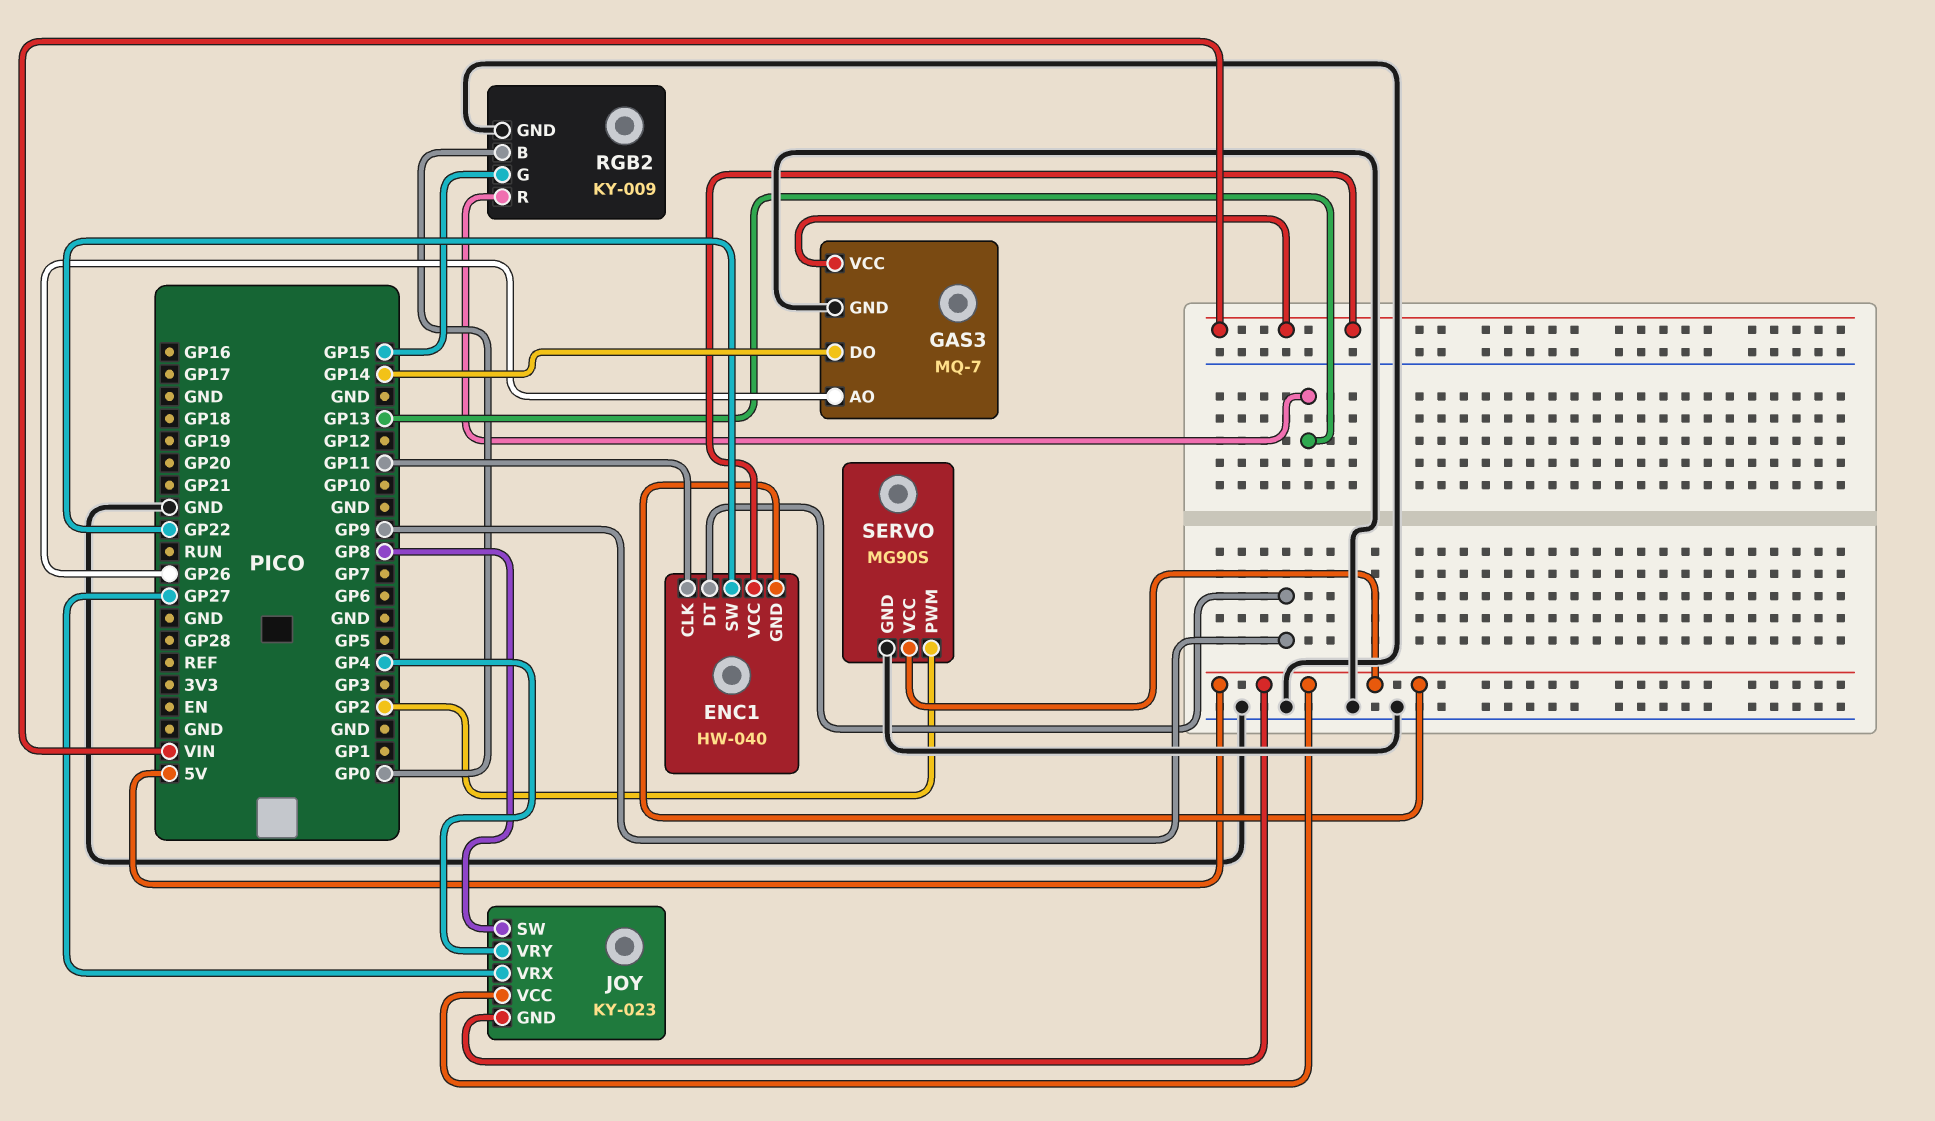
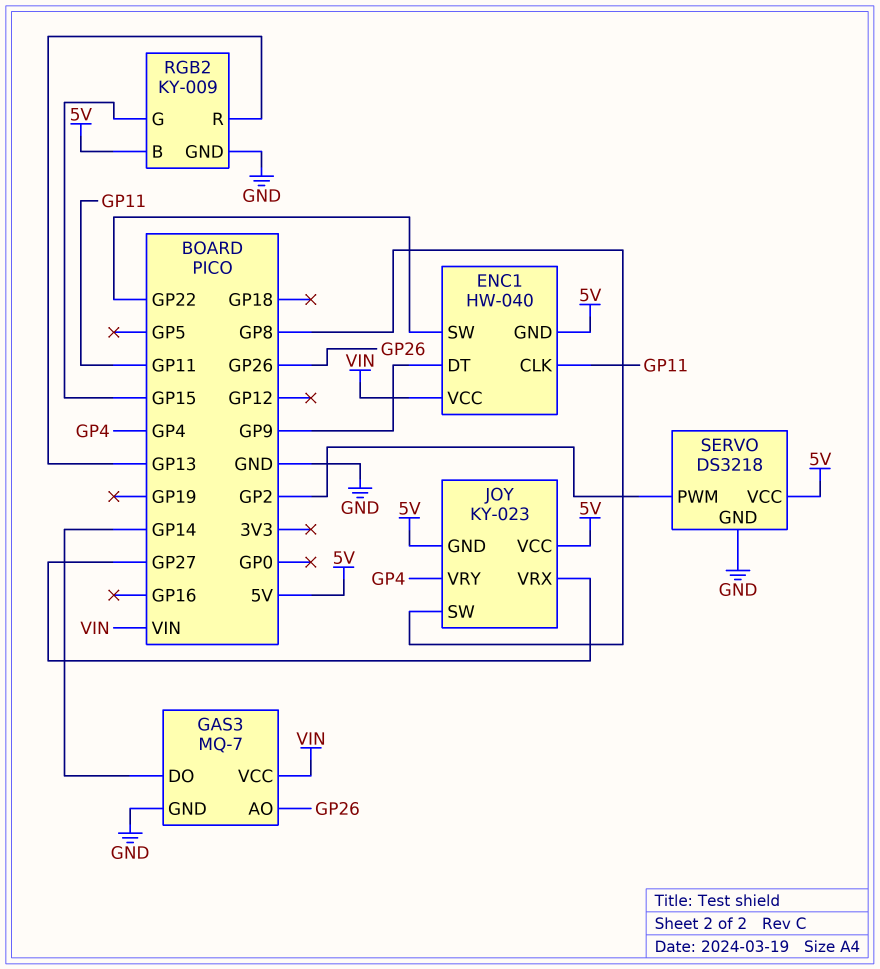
RGB2 pin B: GP0 -> 5V
SERVO: MG90S -> DS3218

